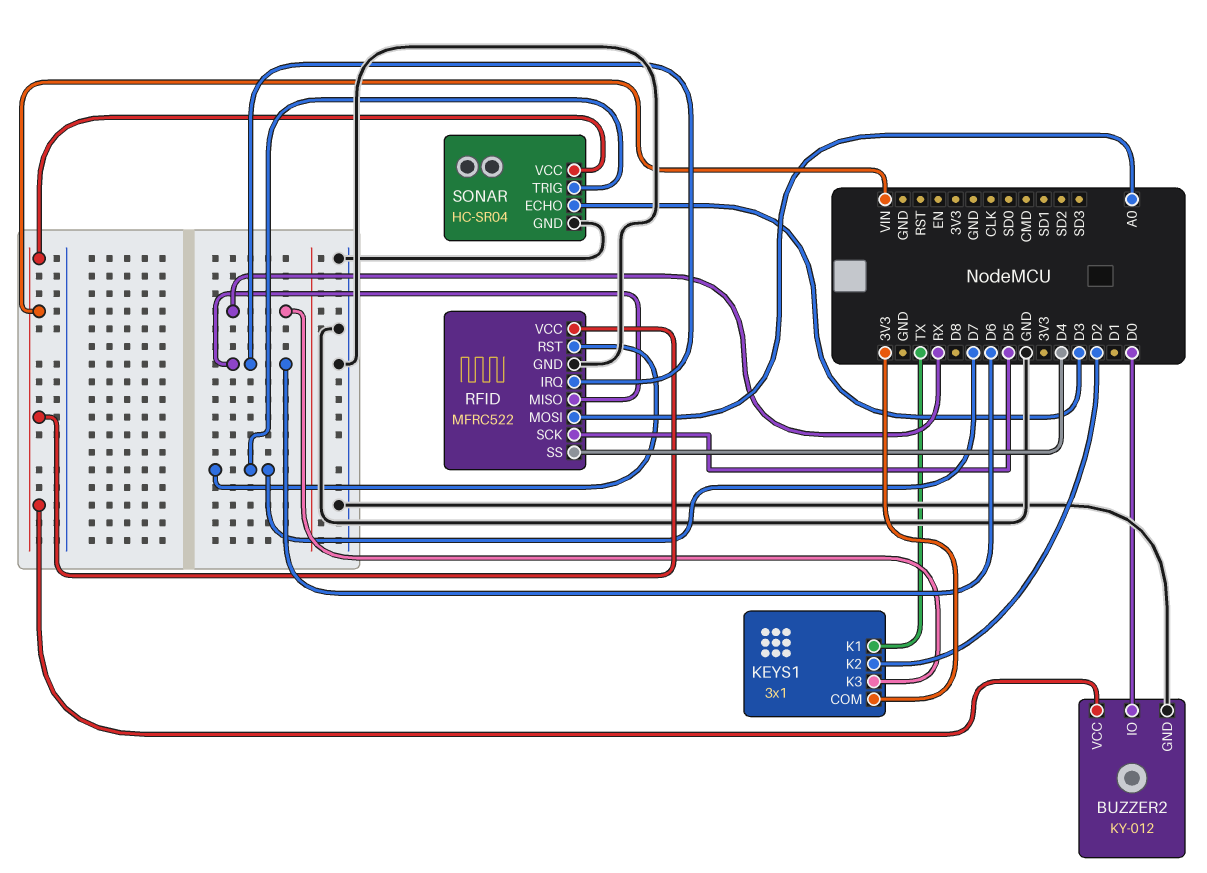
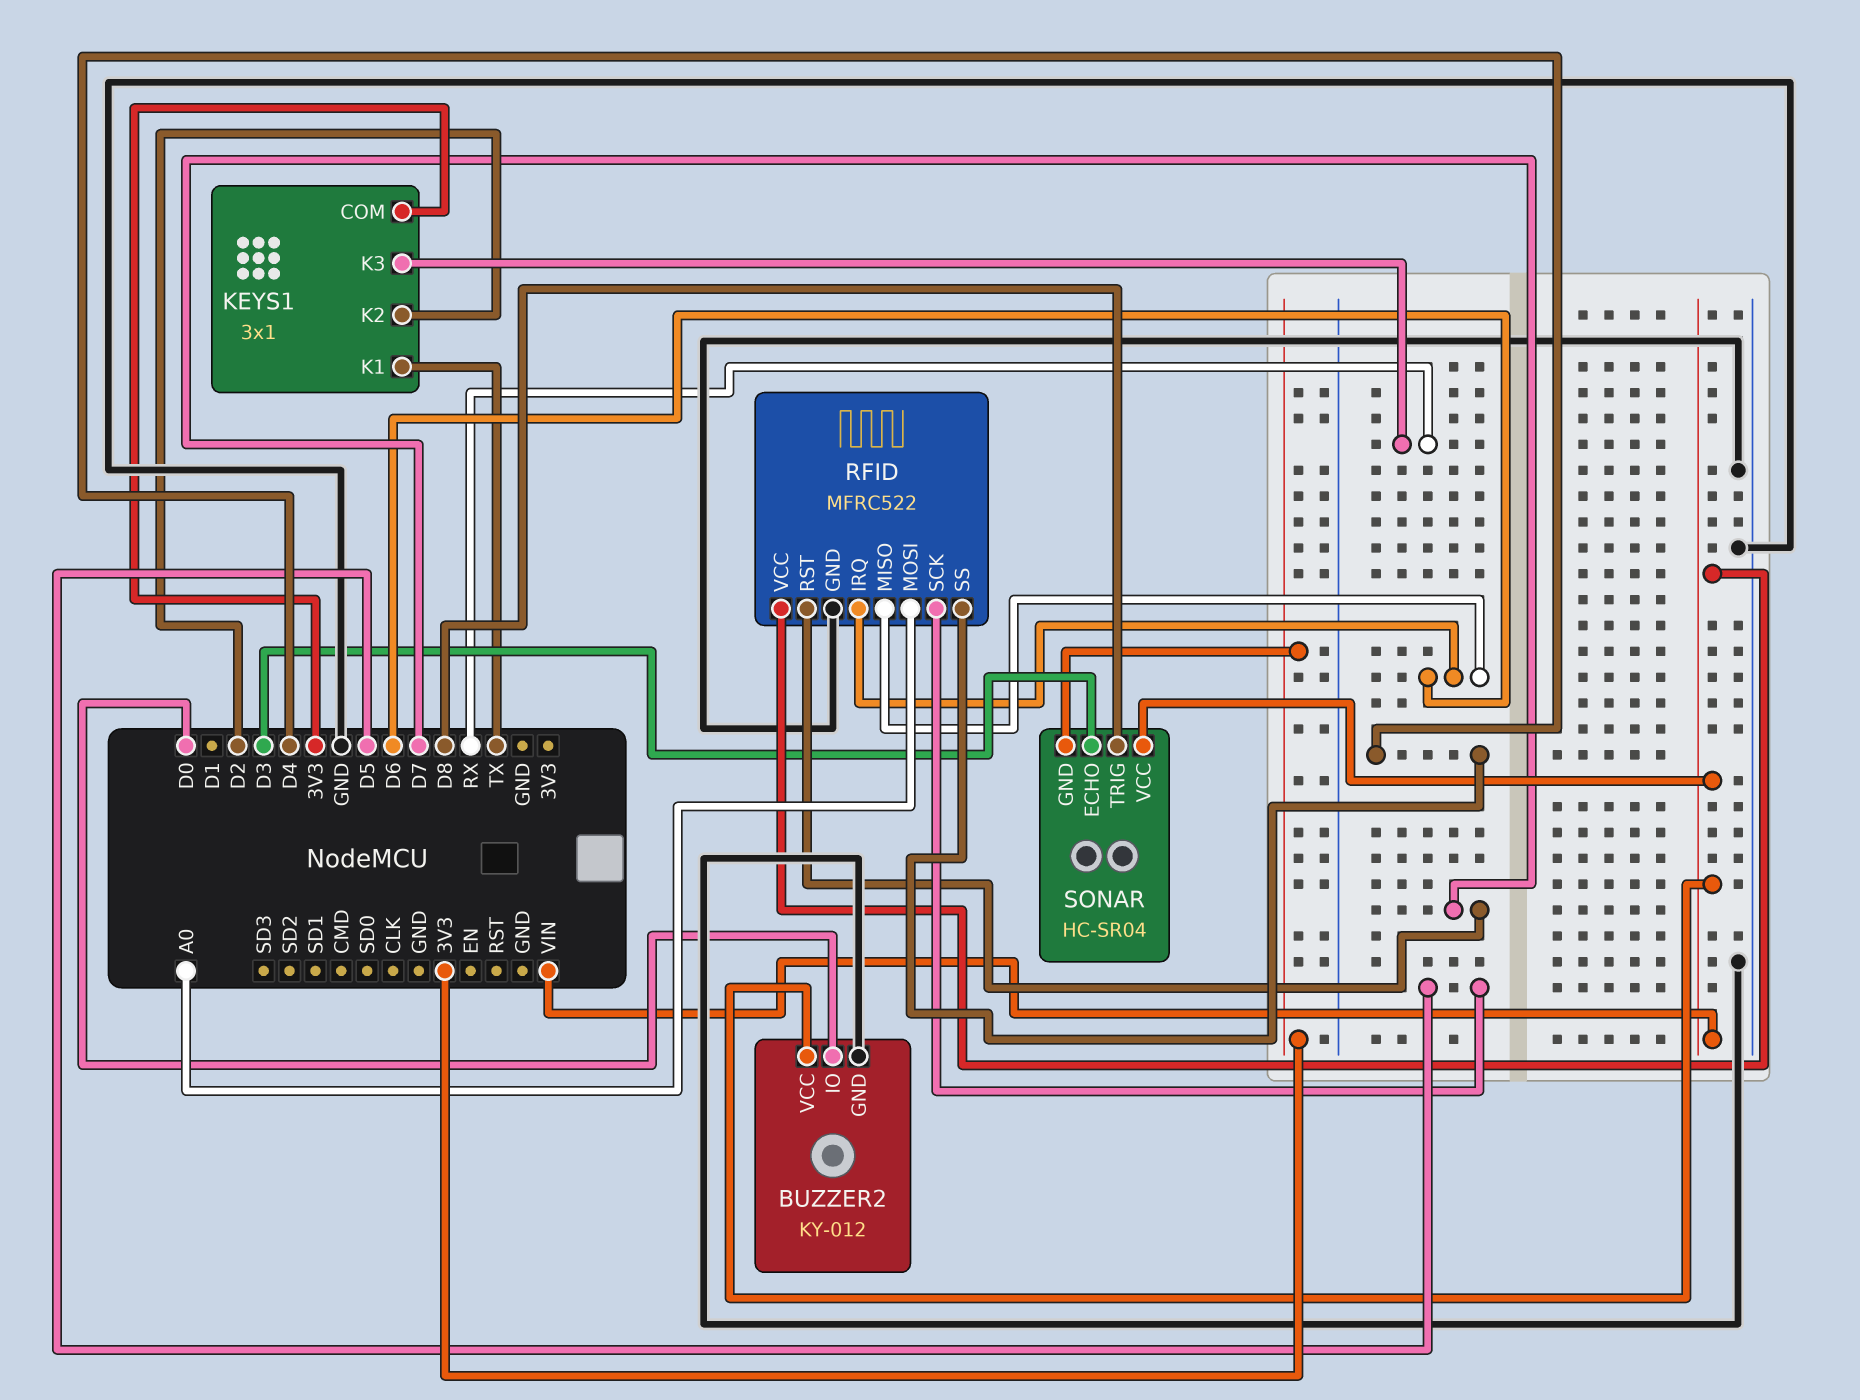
SONAR pin GND: GND -> 3V3
SONAR pin TRIG: D7 -> D8

